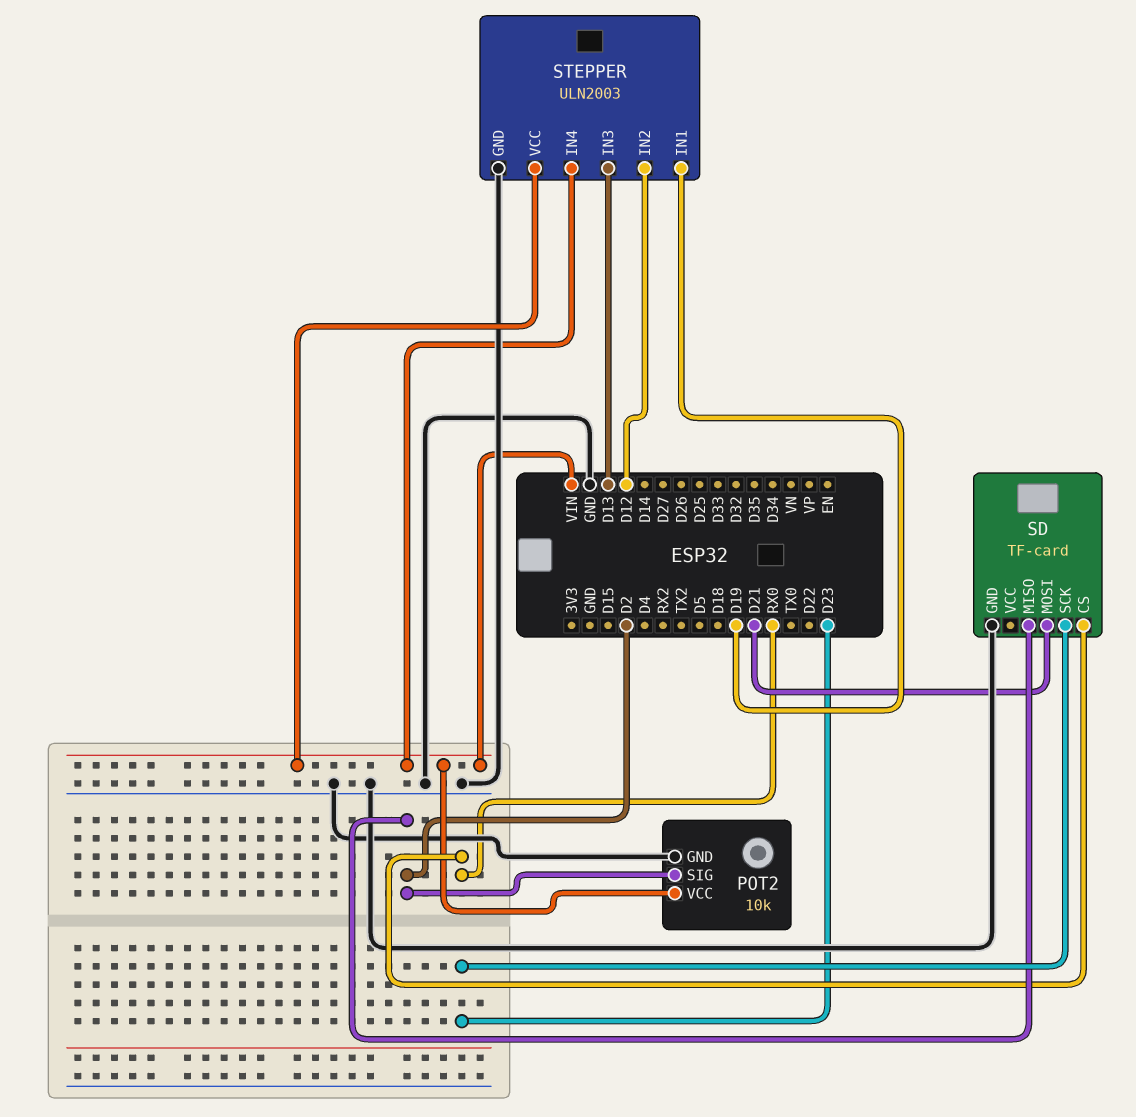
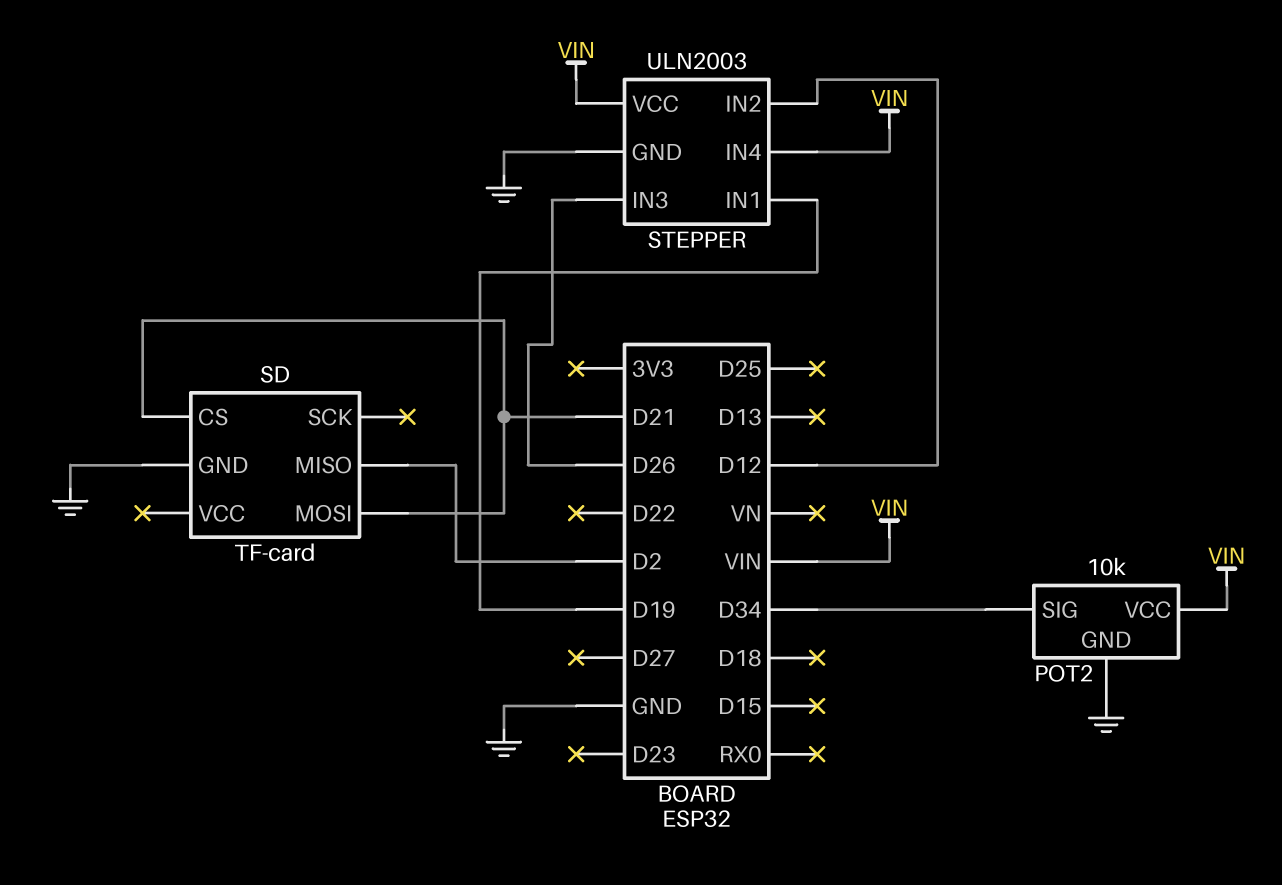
POT2 pin SIG: D2 -> D34
SD pin CS: RX0 -> D21
SD pin SCK: D23 -> none
STEPPER pin IN3: D13 -> D26

